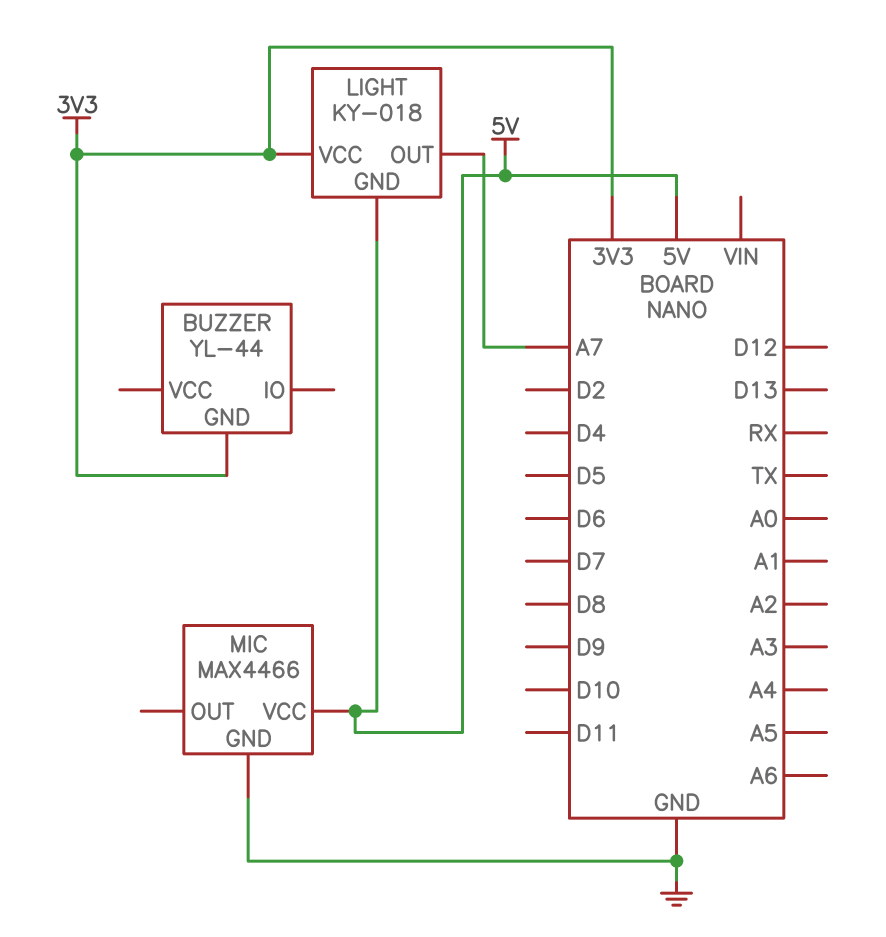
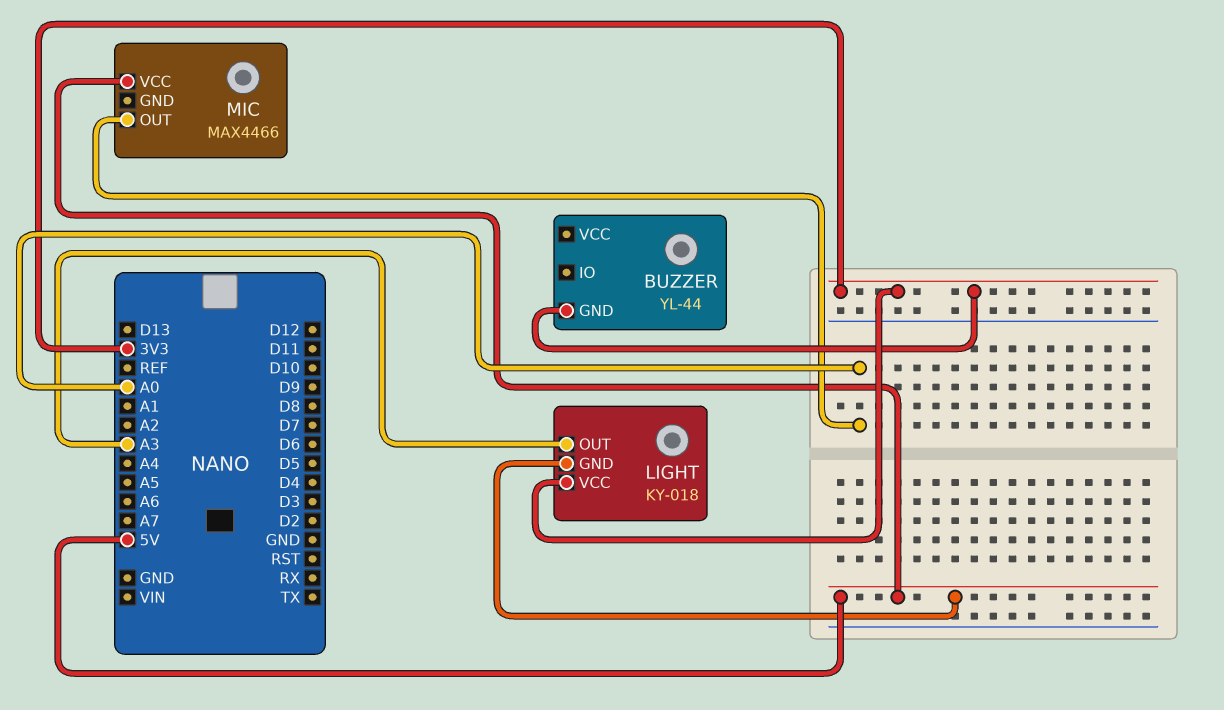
LIGHT pin OUT: A7 -> A3
MIC pin GND: GND -> none
MIC pin OUT: none -> A0

